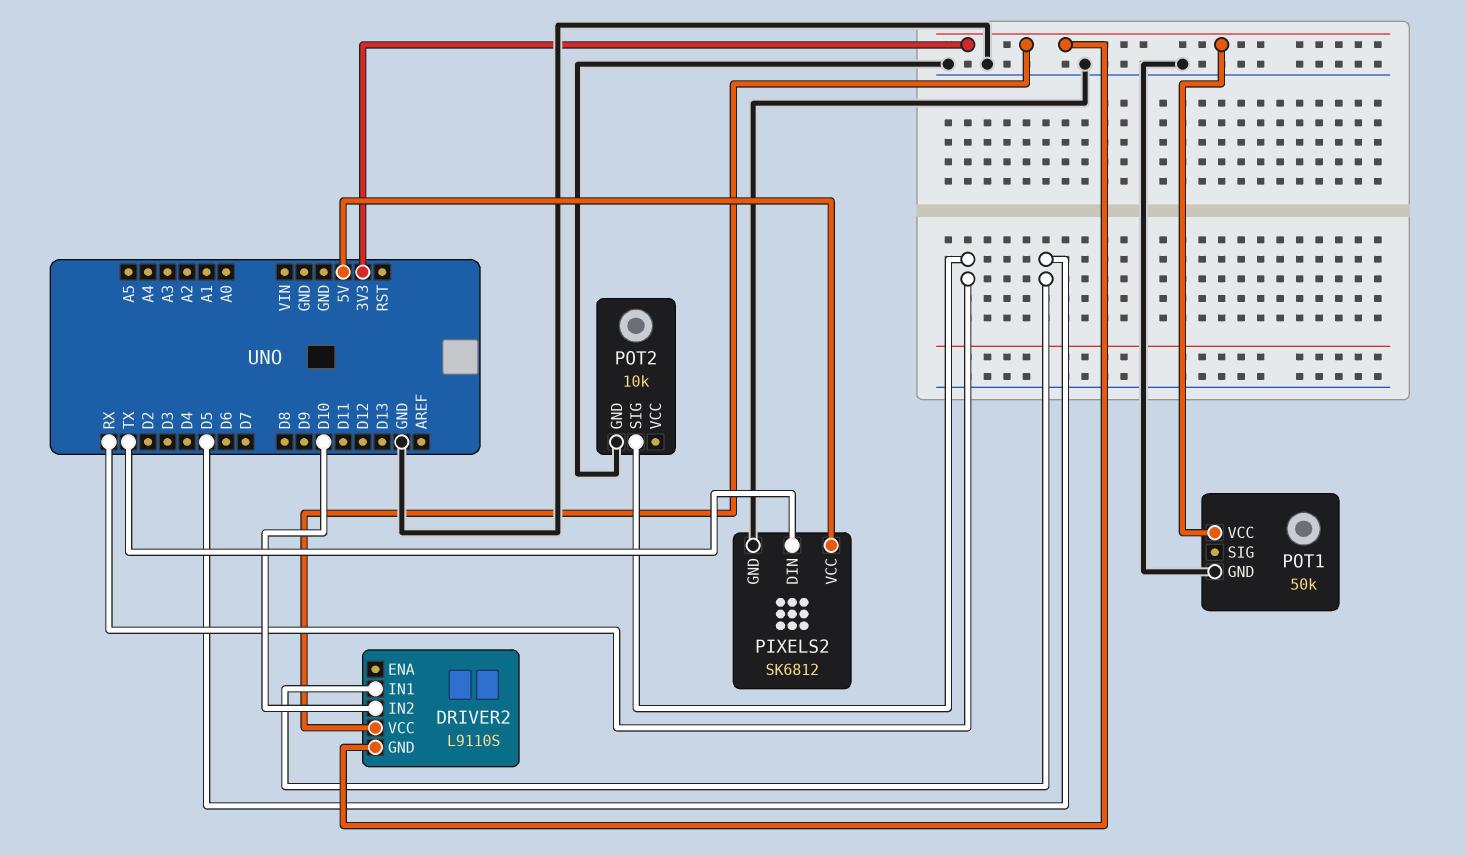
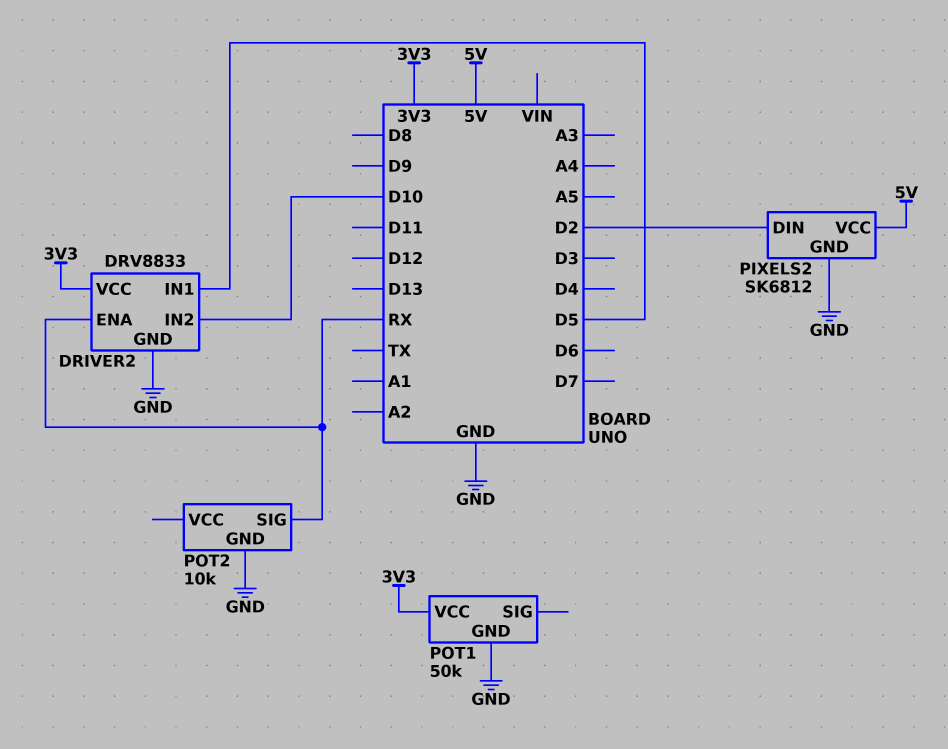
DRIVER2: L9110S -> DRV8833
DRIVER2 pin ENA: none -> RX
DRIVER2 pin GND: 3V3 -> GND
PIXELS2 pin DIN: TX -> D2

